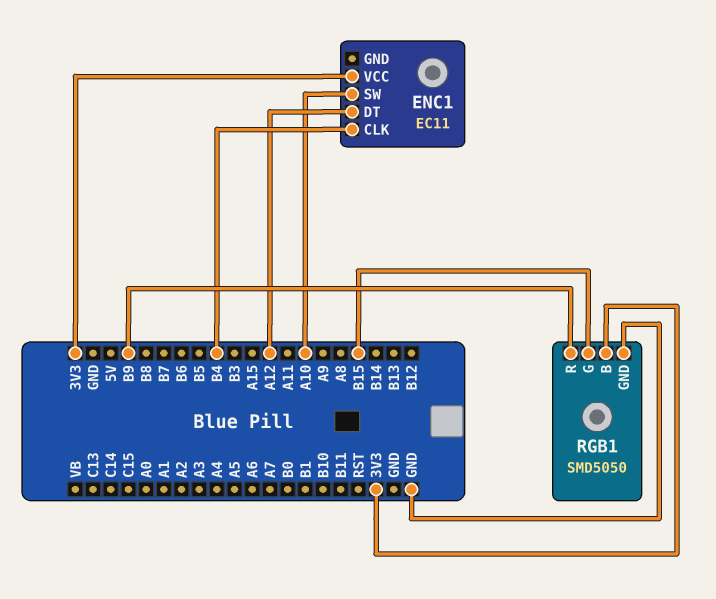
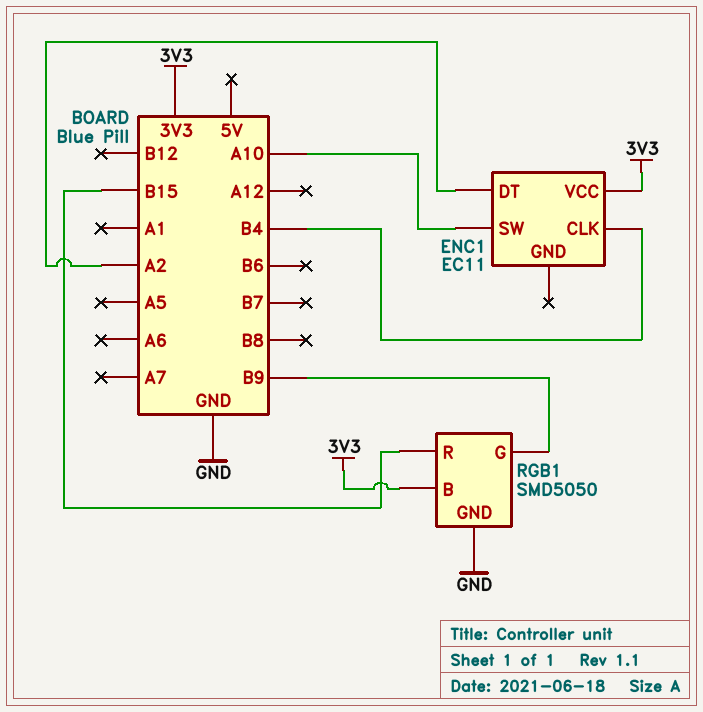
ENC1 pin DT: A12 -> A2
RGB1 pin G: B15 -> B9
RGB1 pin R: B9 -> B15

